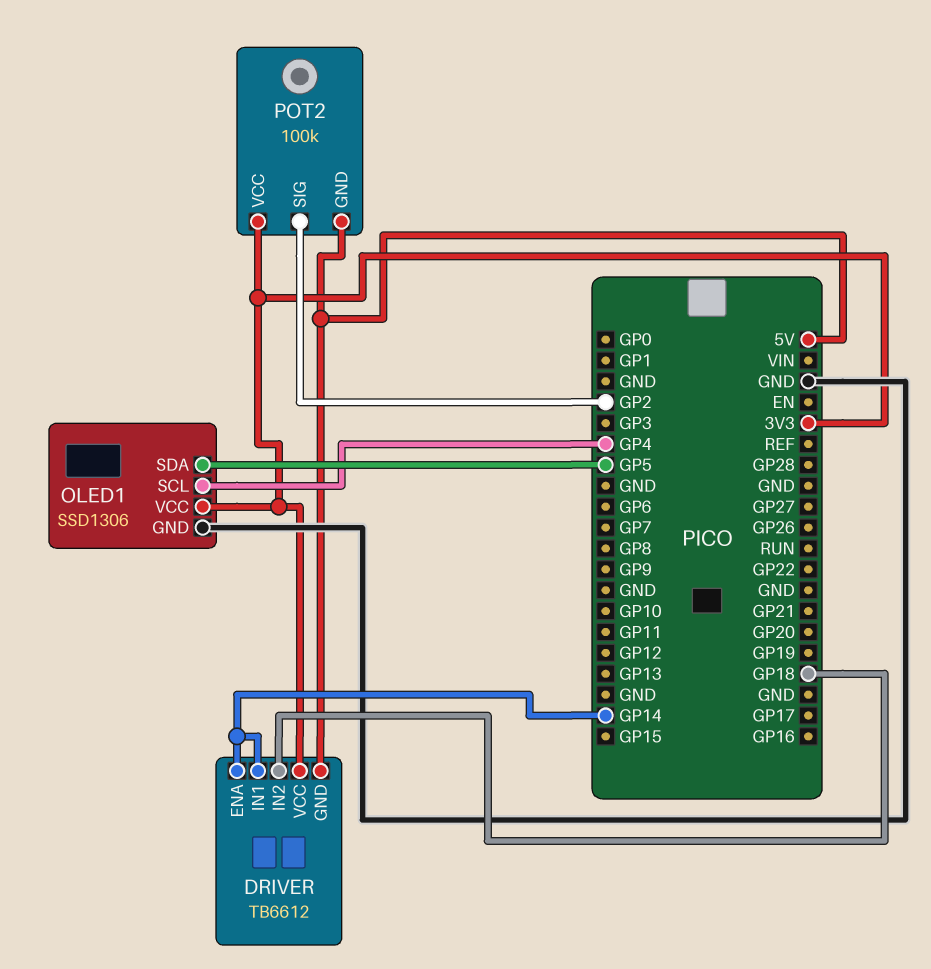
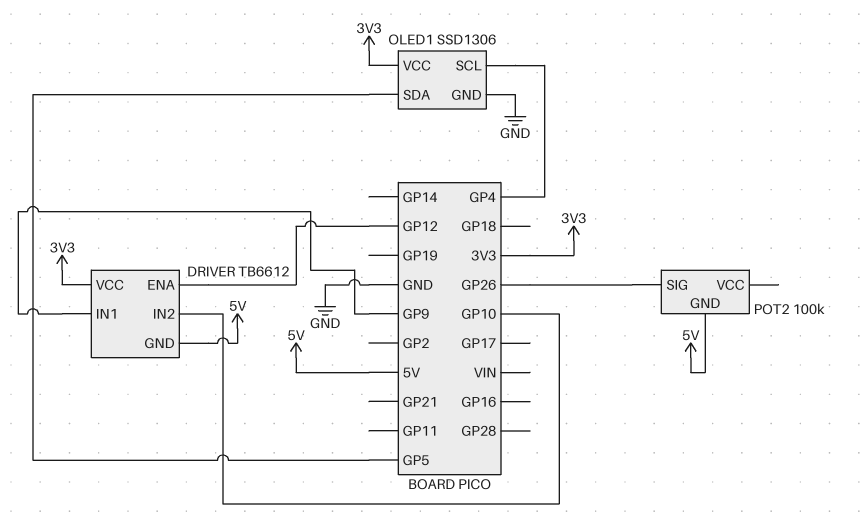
DRIVER pin ENA: GP14 -> GP12
DRIVER pin IN1: GP14 -> GP9
DRIVER pin IN2: GP18 -> GP10
POT2 pin SIG: GP2 -> GP26
POT2 pin VCC: 3V3 -> none

